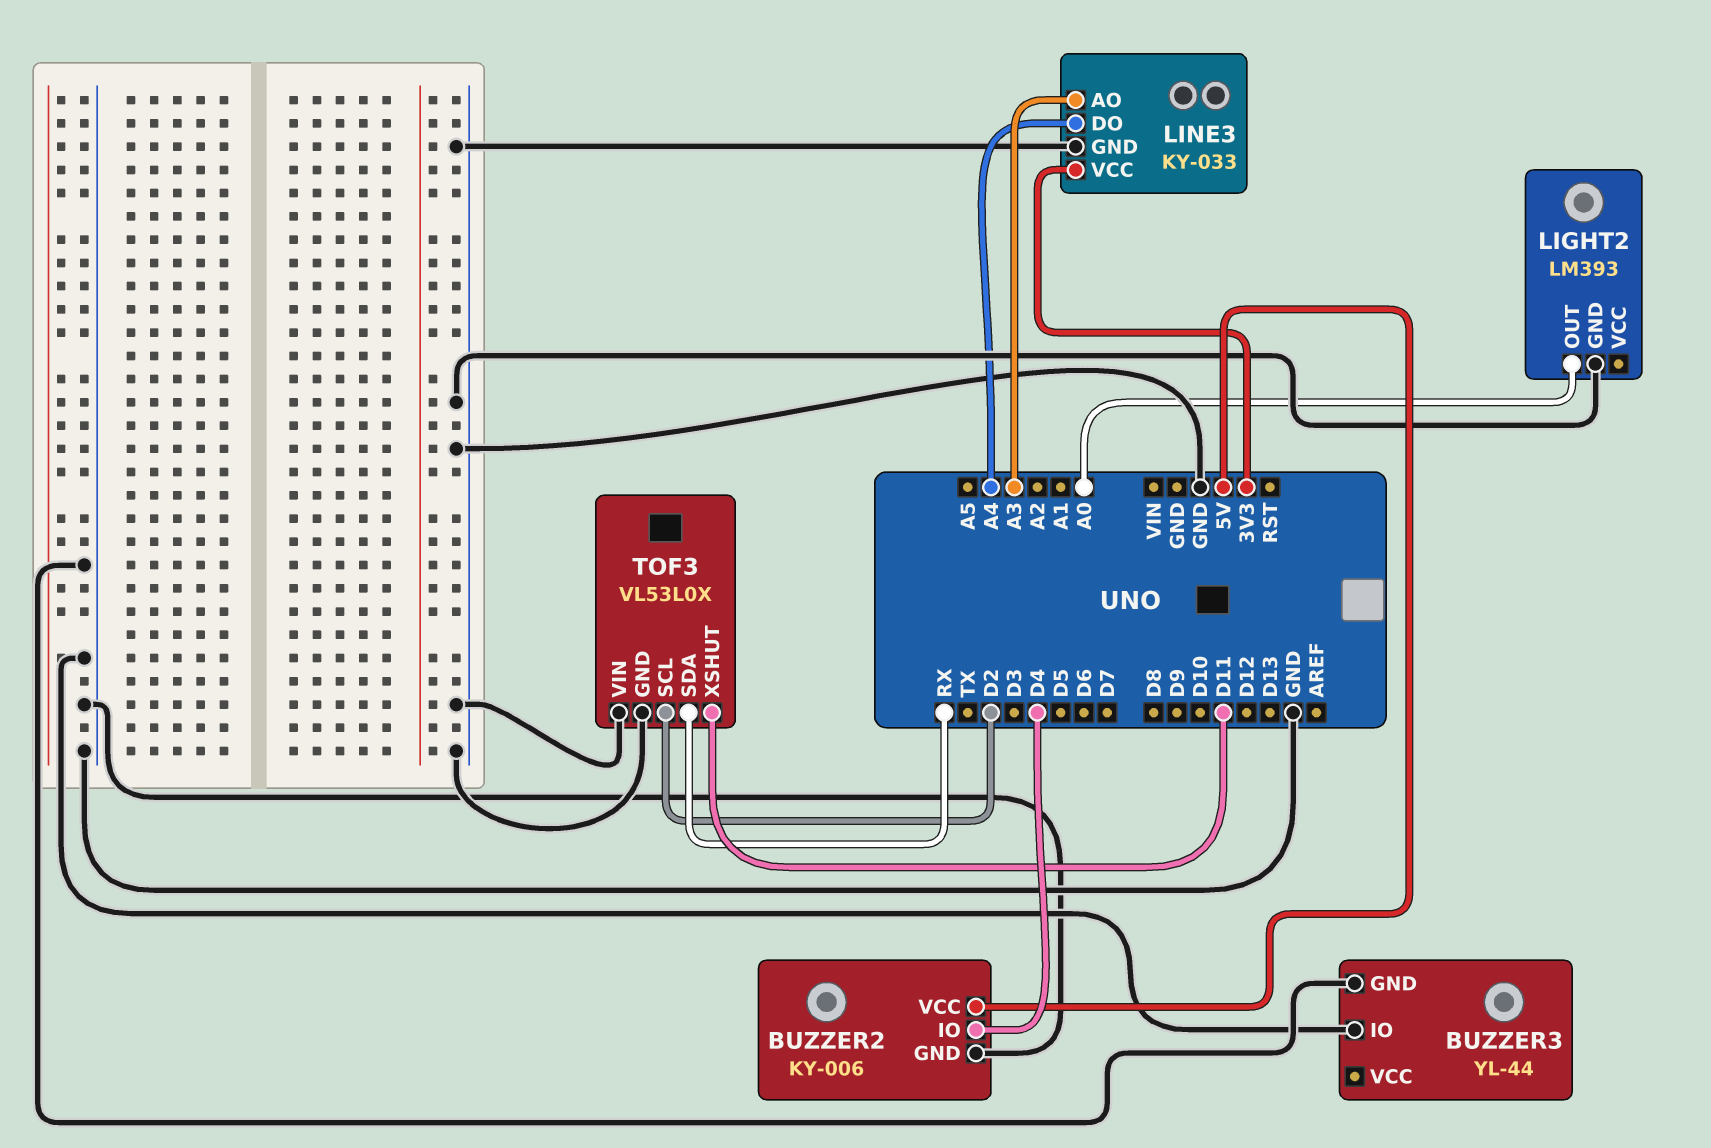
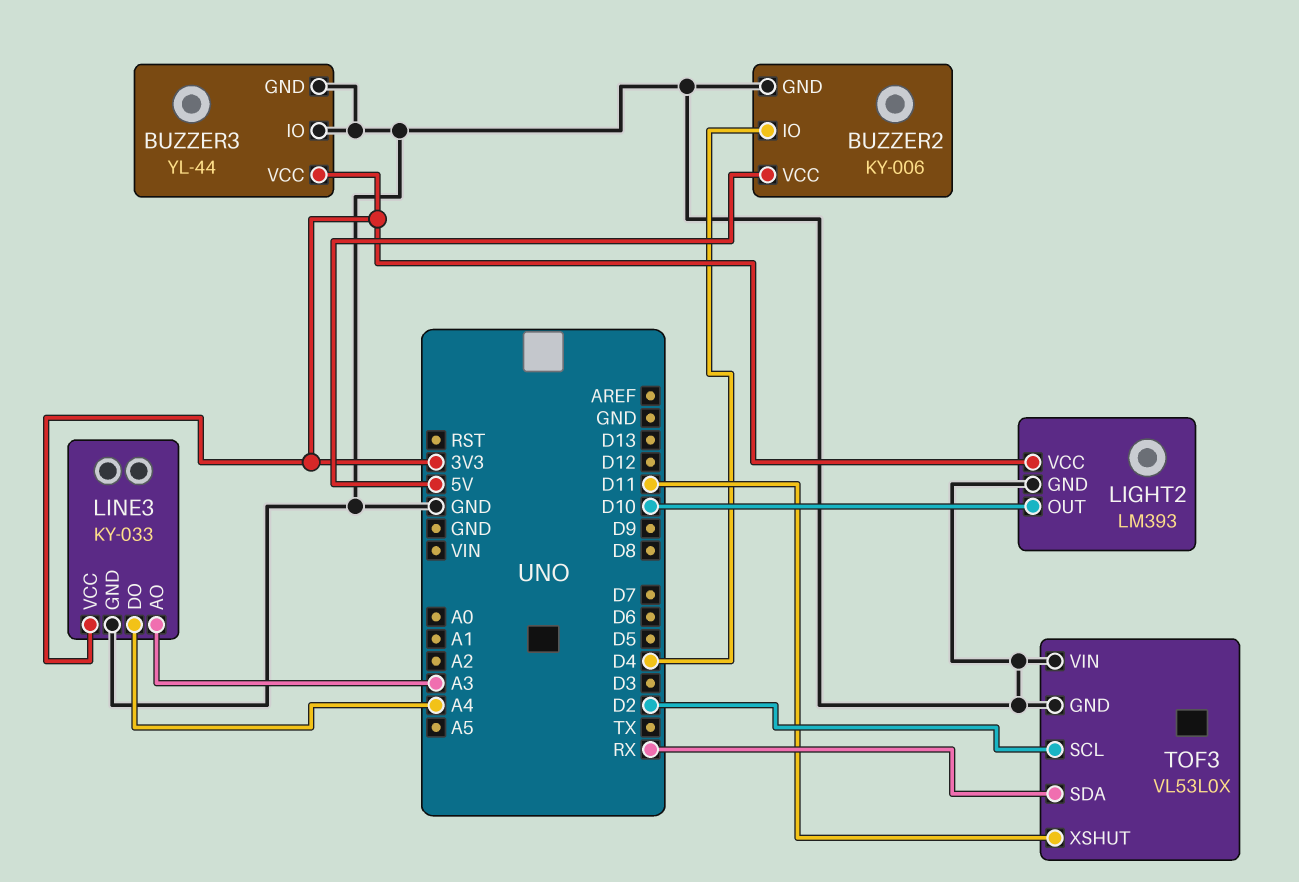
BUZZER3 pin VCC: none -> 3V3
LIGHT2 pin OUT: A0 -> D10
LIGHT2 pin VCC: none -> 3V3

